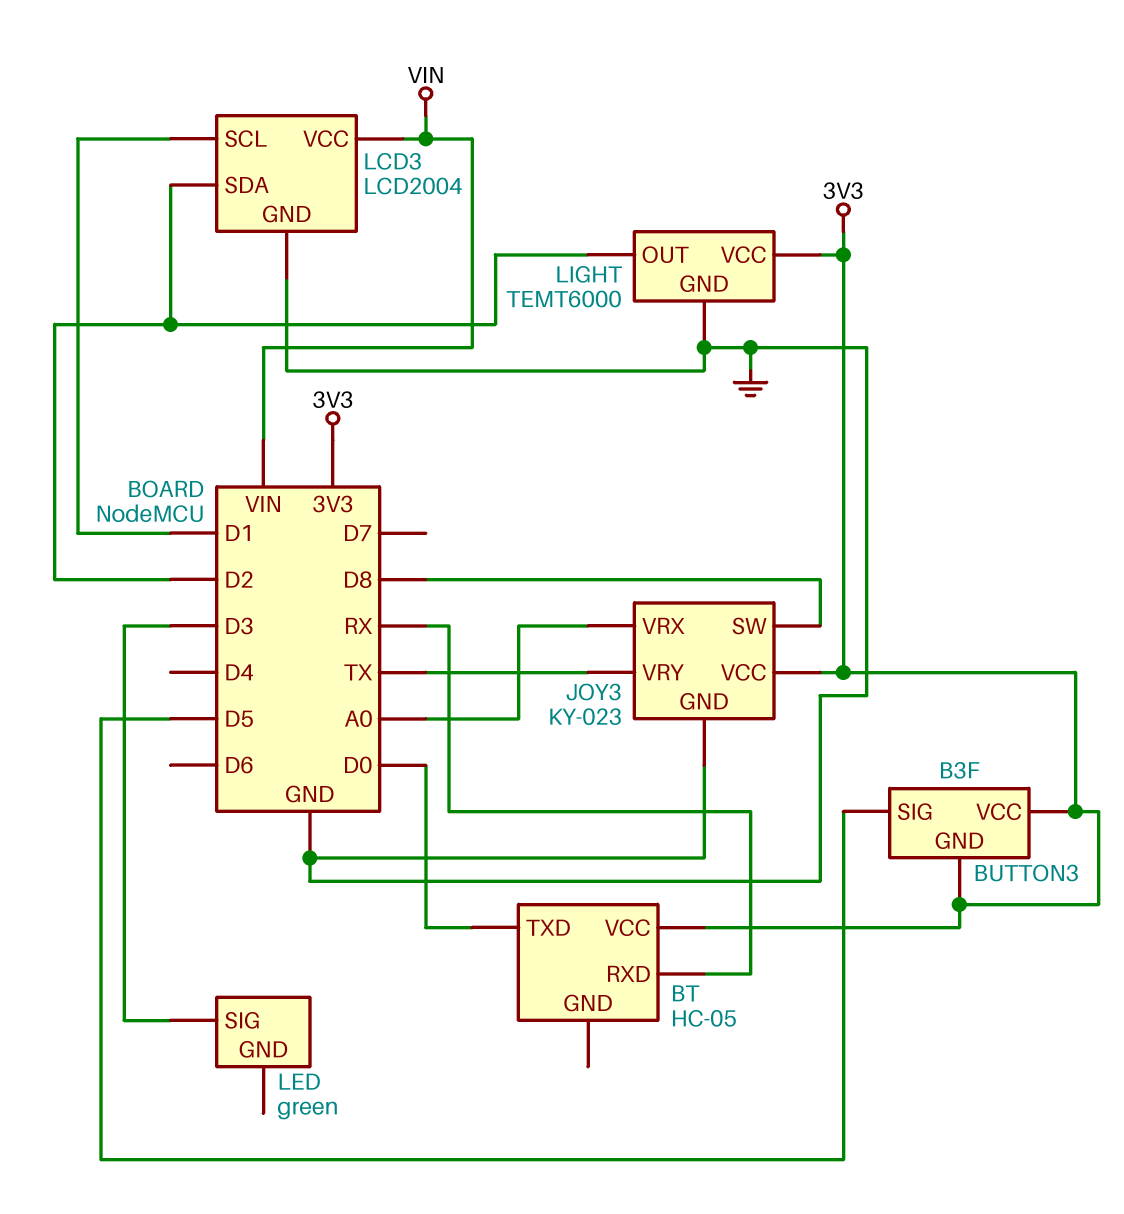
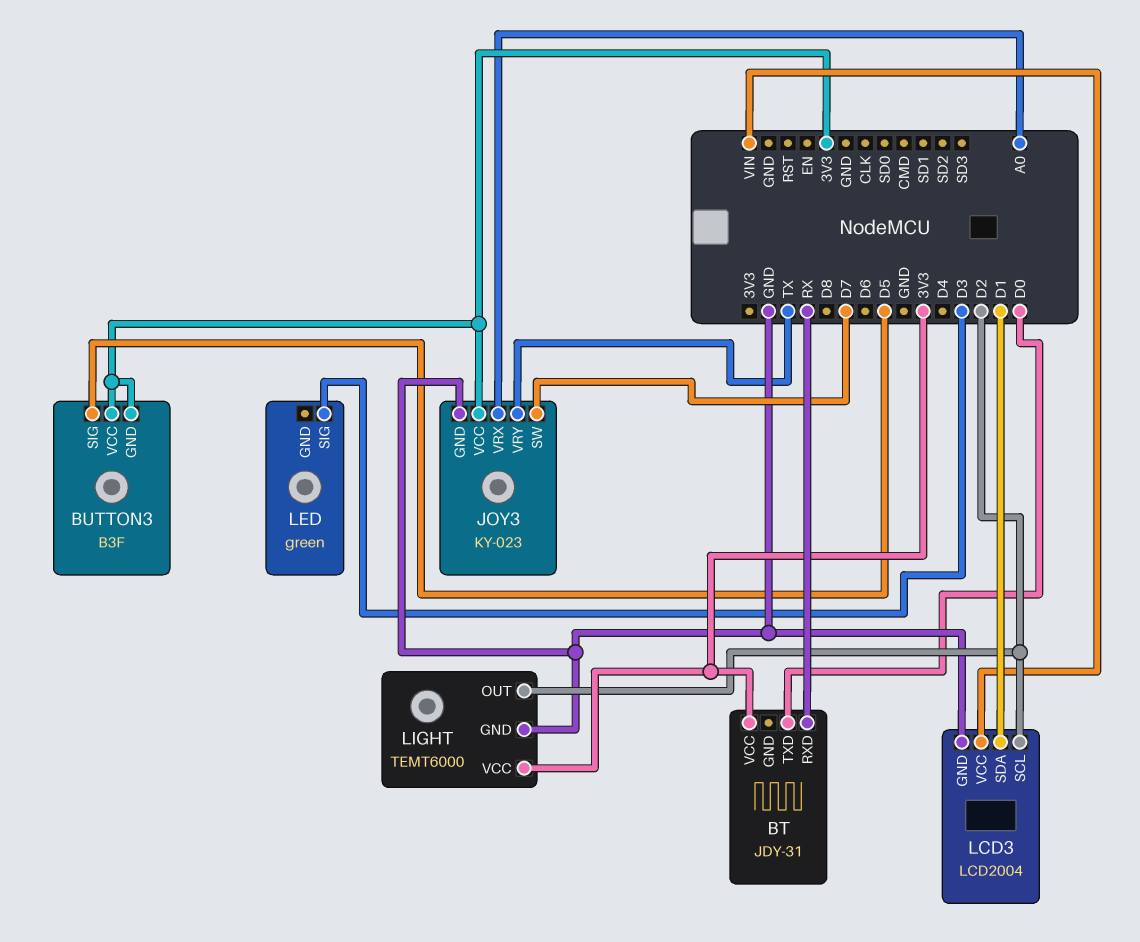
BT: HC-05 -> JDY-31
JOY3 pin SW: D8 -> D7
LCD3 pin SCL: D1 -> D2
LCD3 pin SDA: D2 -> D1

